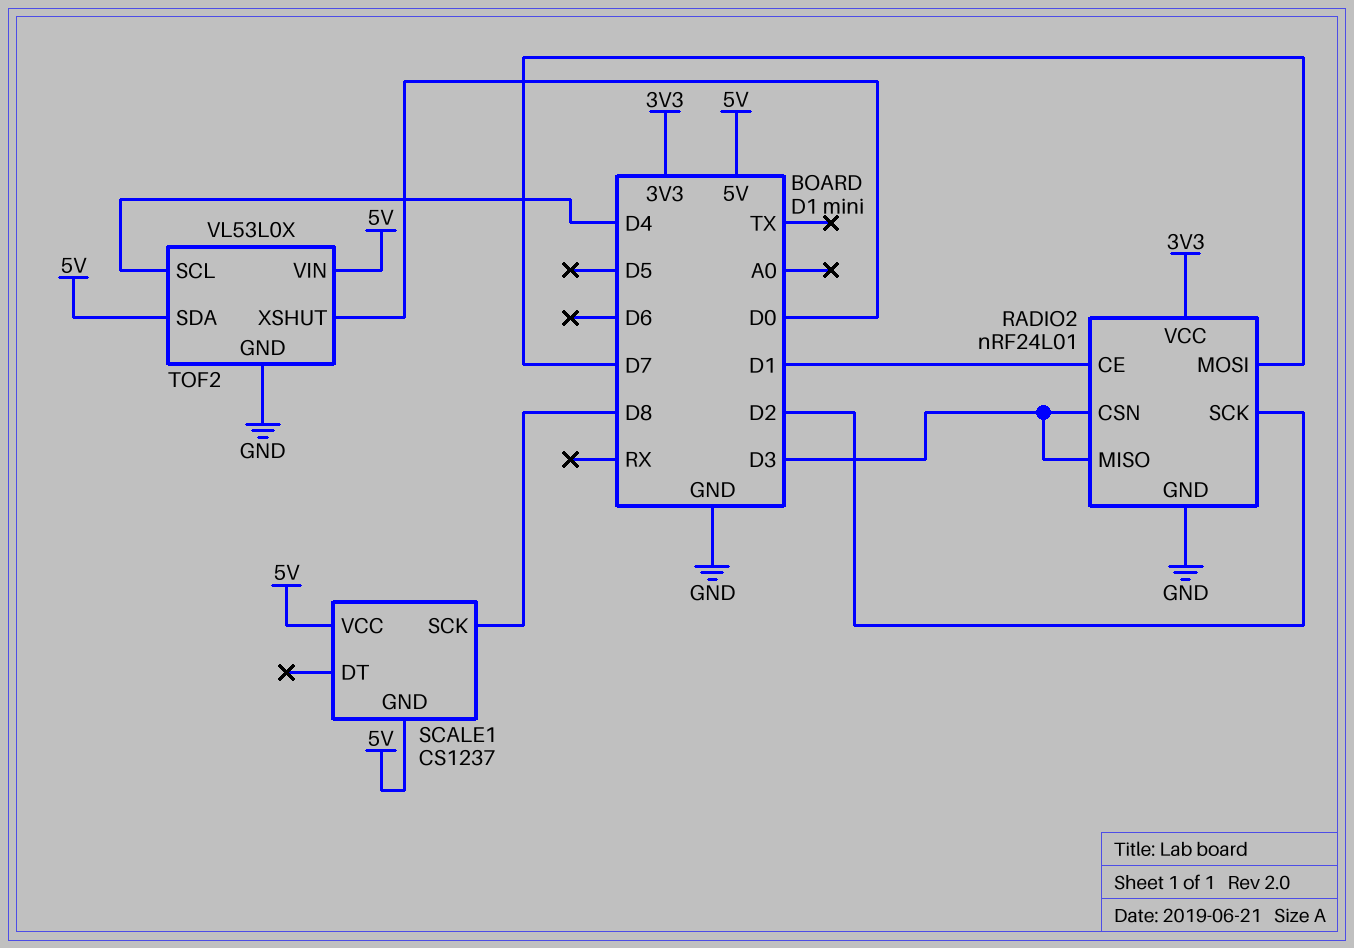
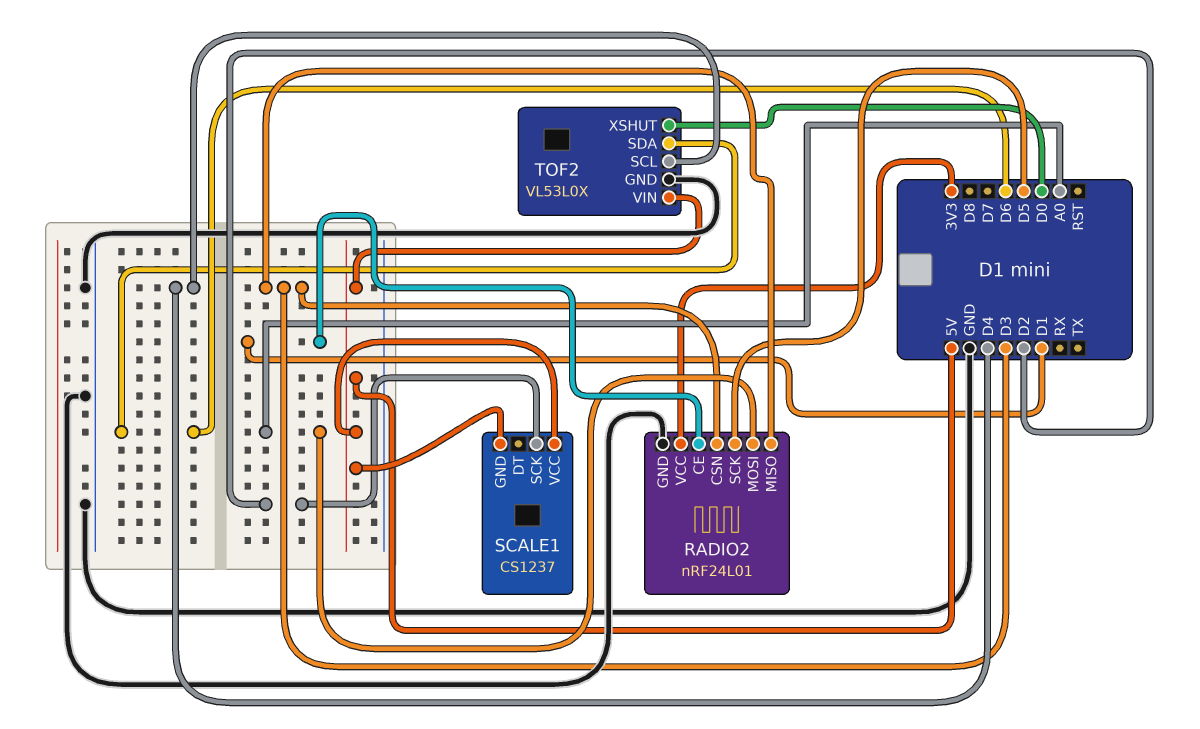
RADIO2 pin MOSI: D7 -> A0
RADIO2 pin SCK: D2 -> D5
SCALE1 pin SCK: D8 -> D2
TOF2 pin SDA: 5V -> D6

